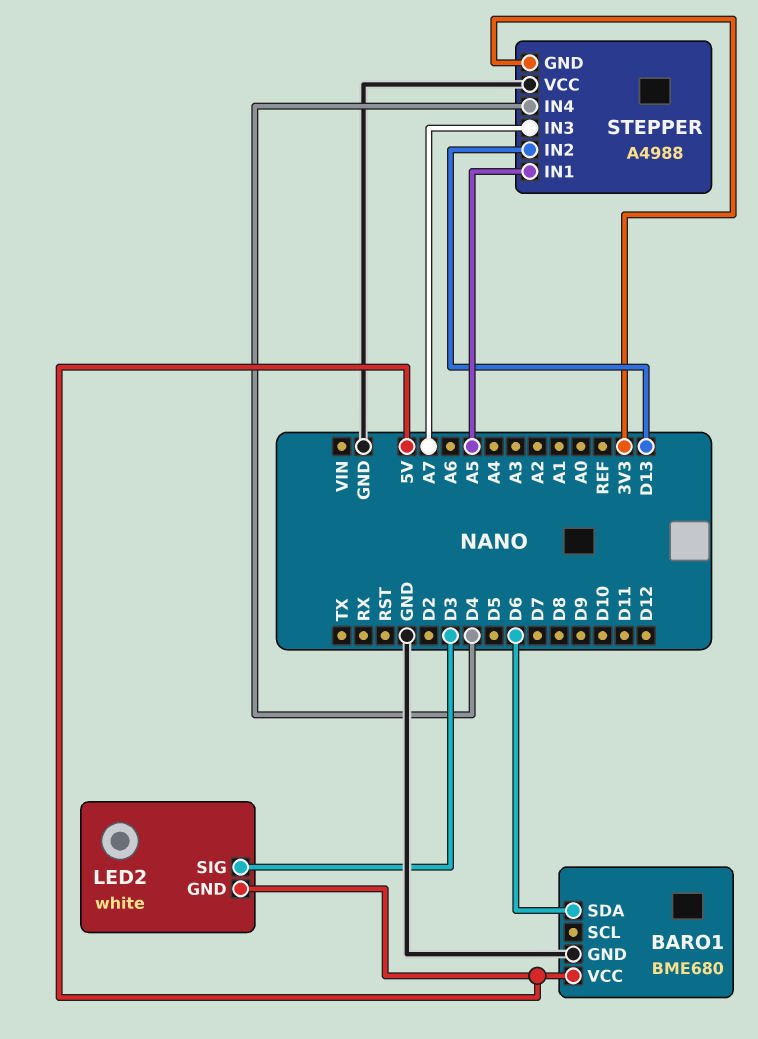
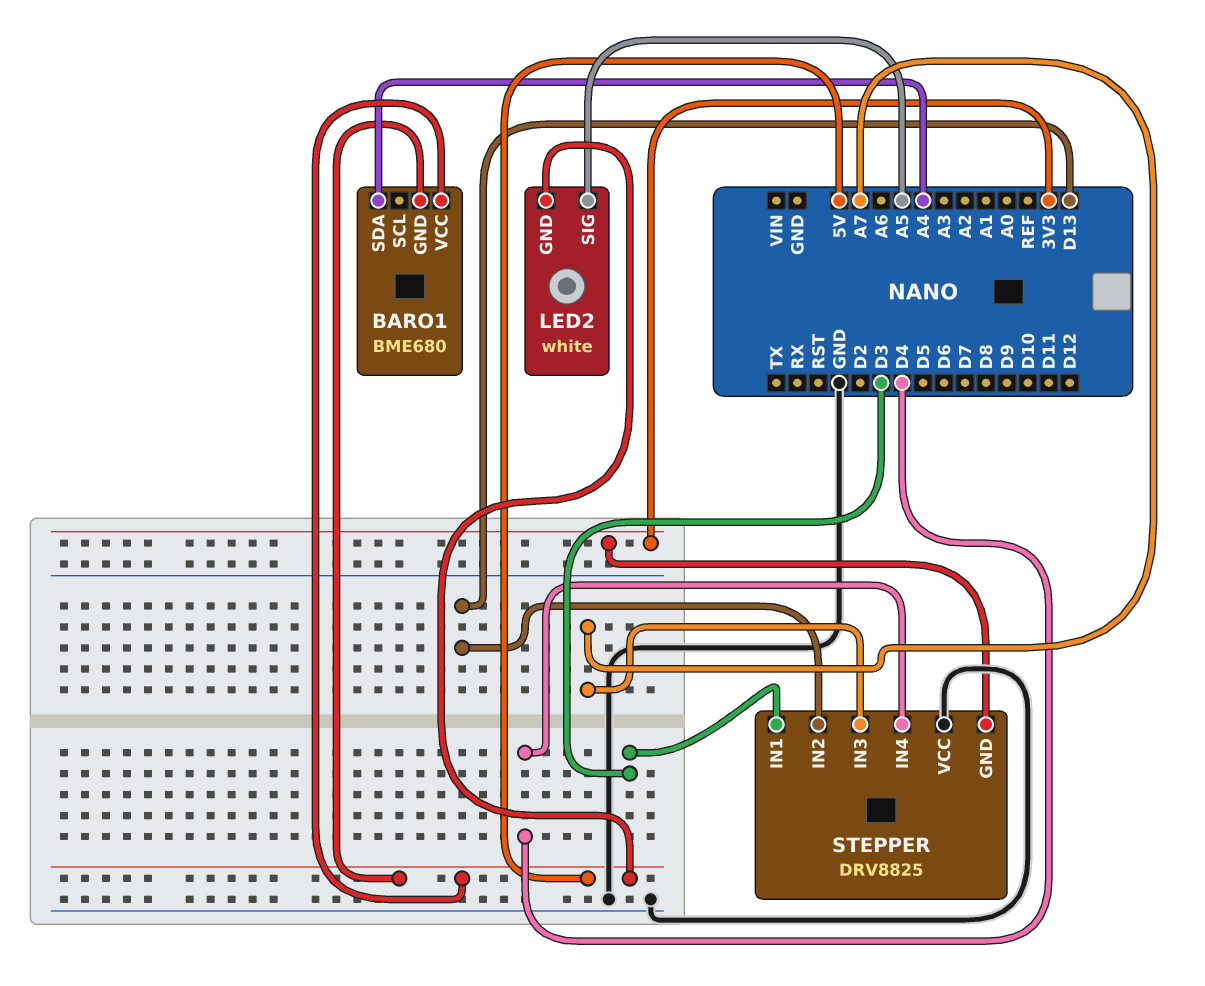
BARO1 pin GND: GND -> 5V
BARO1 pin SDA: D6 -> A4
LED2 pin SIG: D3 -> A5
STEPPER: A4988 -> DRV8825
STEPPER pin IN1: A5 -> D3

